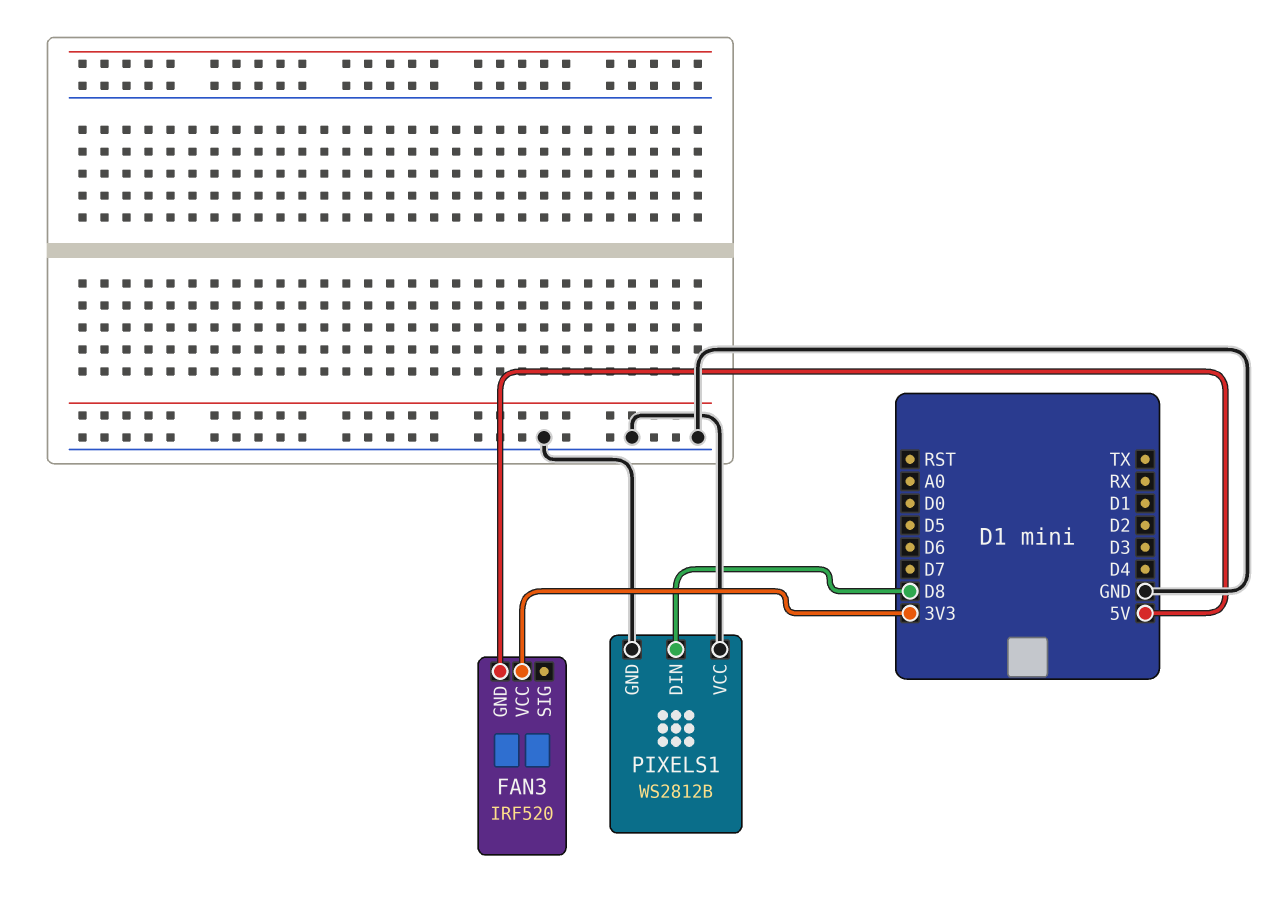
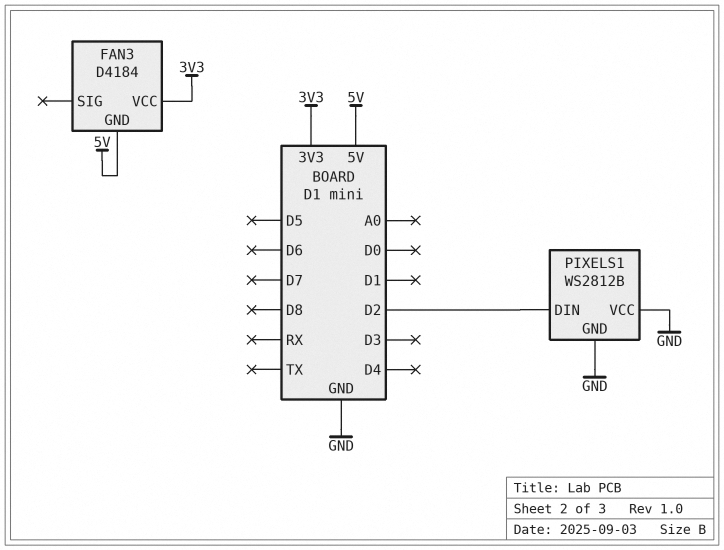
FAN3: IRF520 -> D4184
PIXELS1 pin DIN: D8 -> D2

